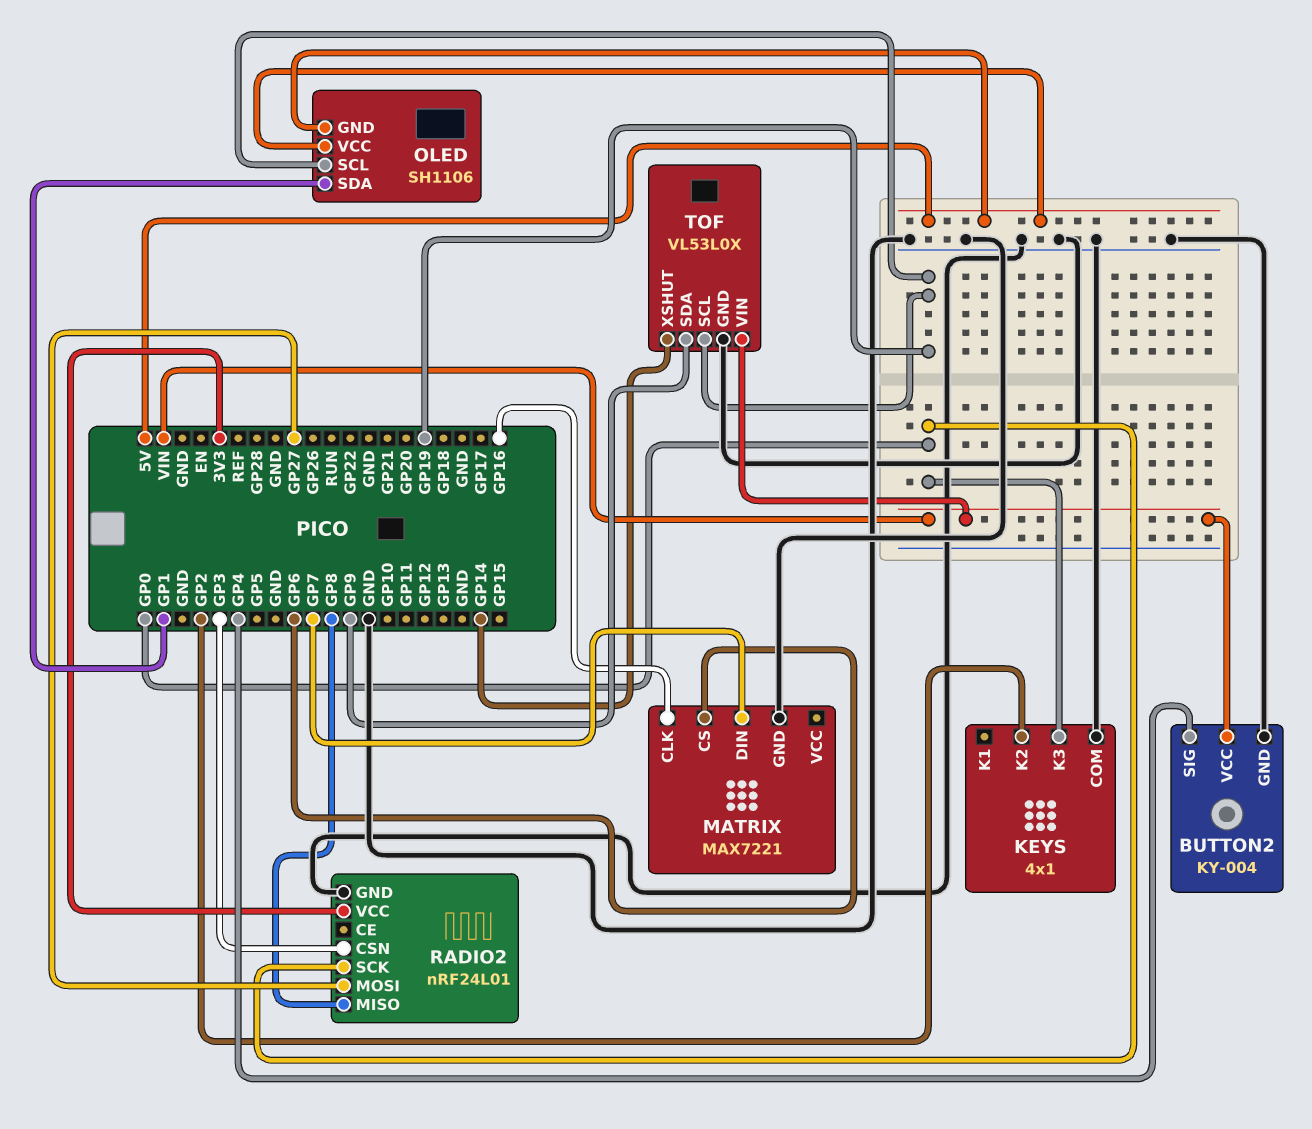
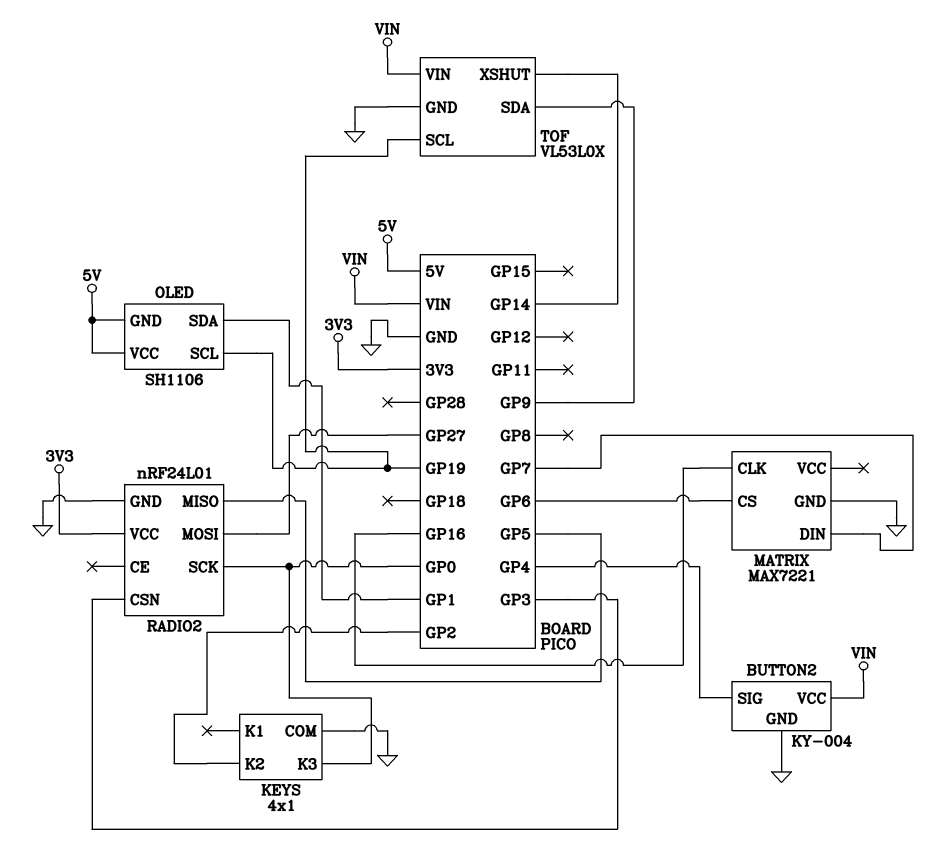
RADIO2 pin MISO: GP8 -> GP5

